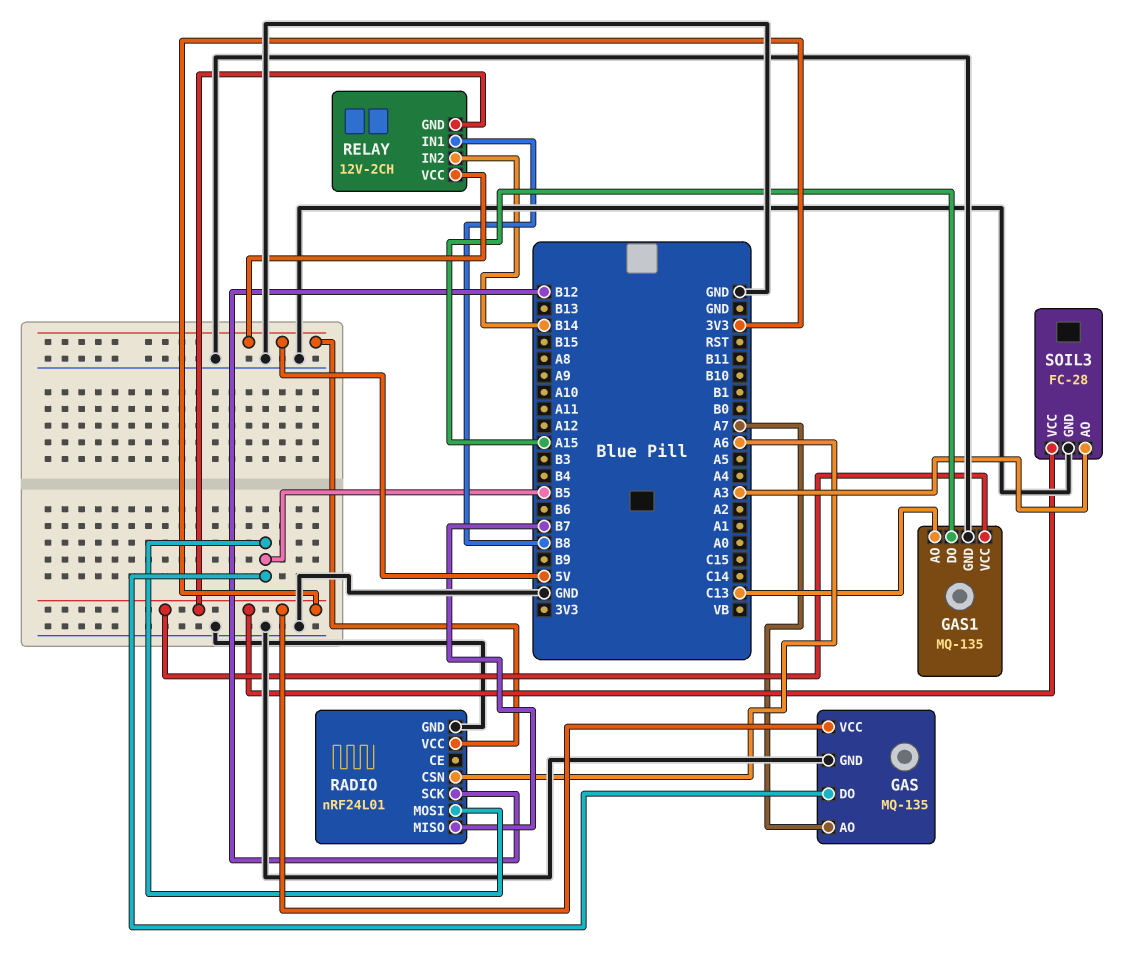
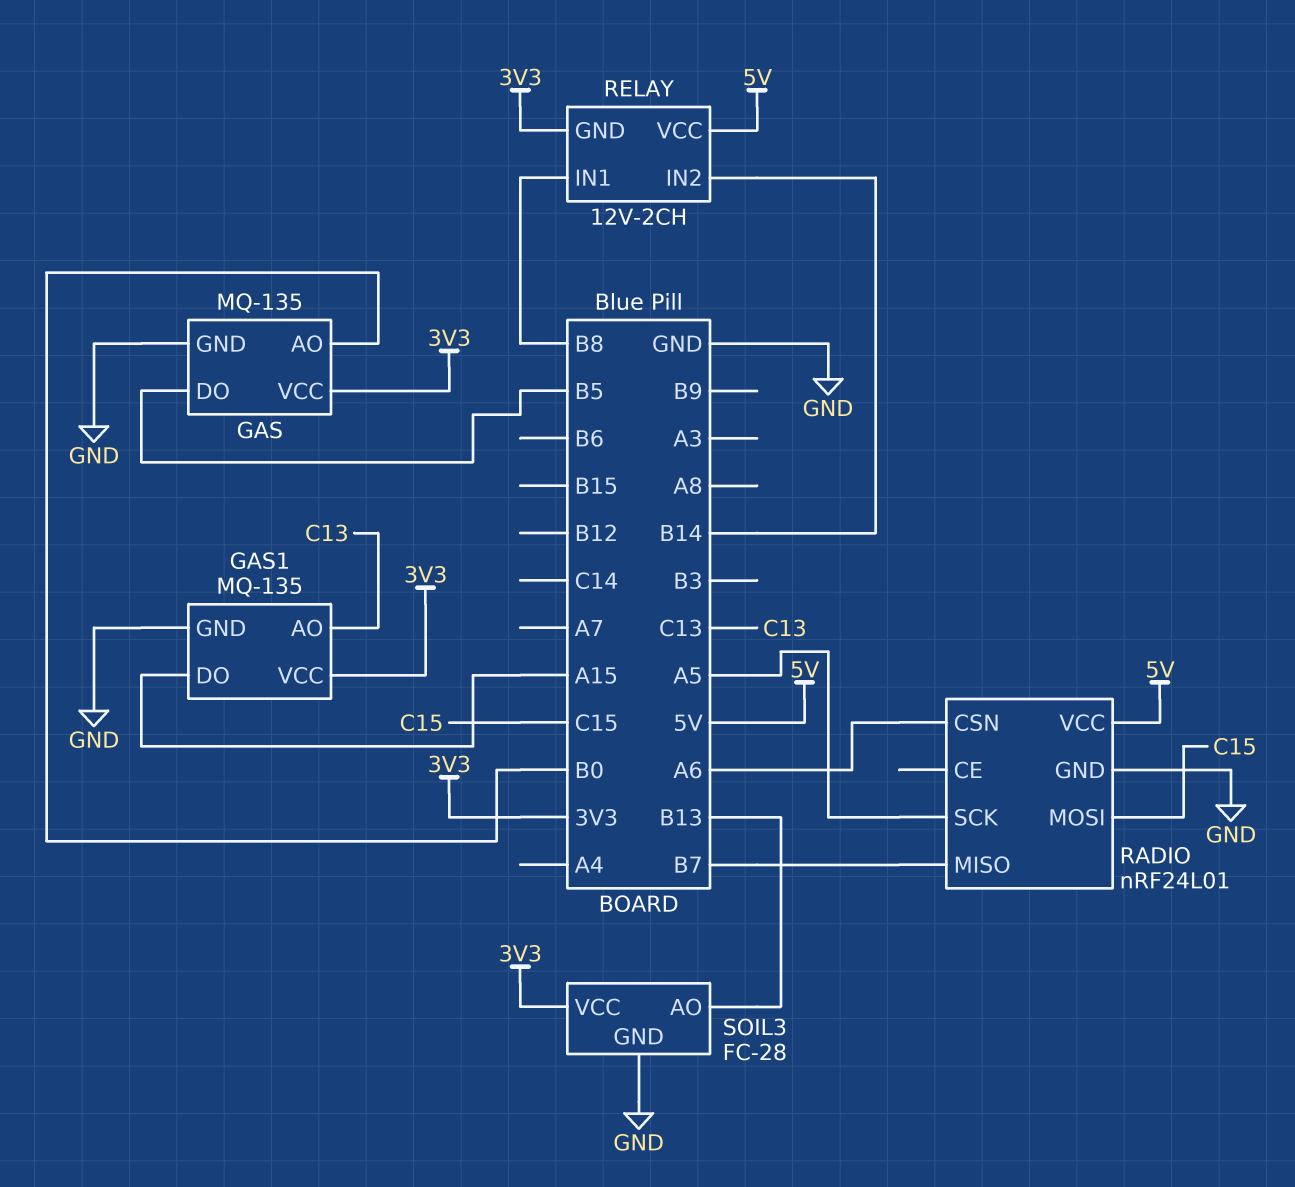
GAS pin AO: A7 -> B0
RADIO pin MOSI: B5 -> C15
RADIO pin SCK: B12 -> A5
SOIL3 pin AO: A3 -> B13

